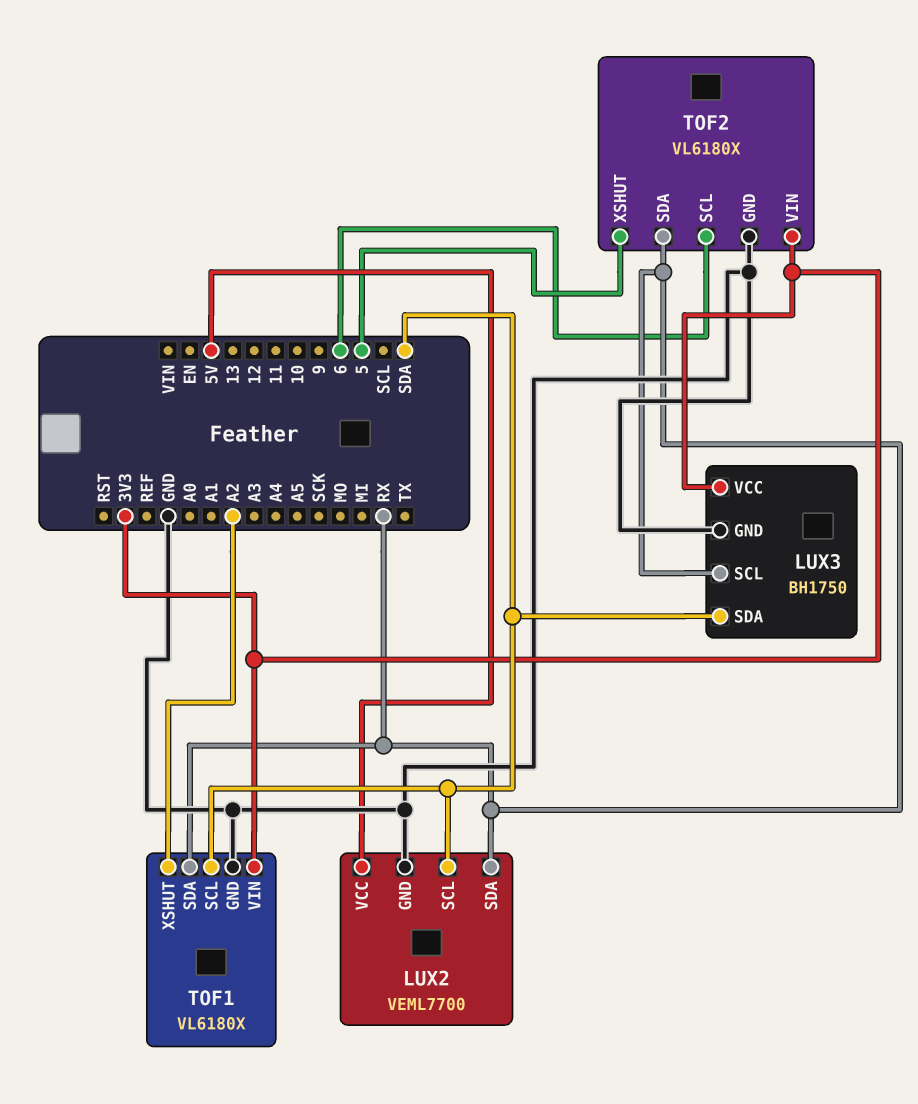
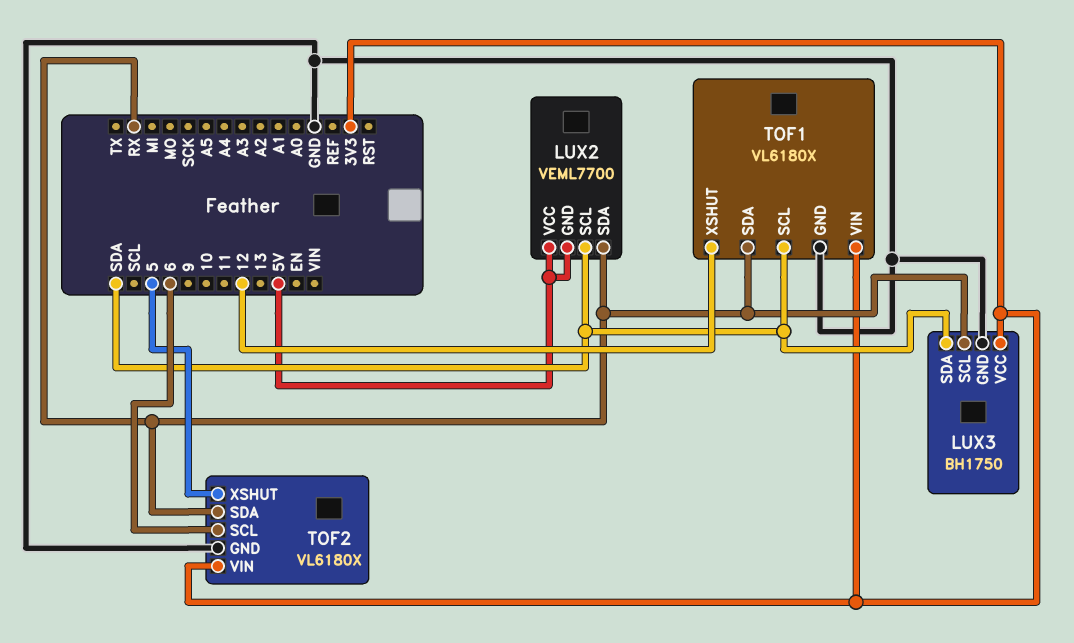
LUX2 pin GND: GND -> 5V
TOF1 pin XSHUT: A2 -> 12

